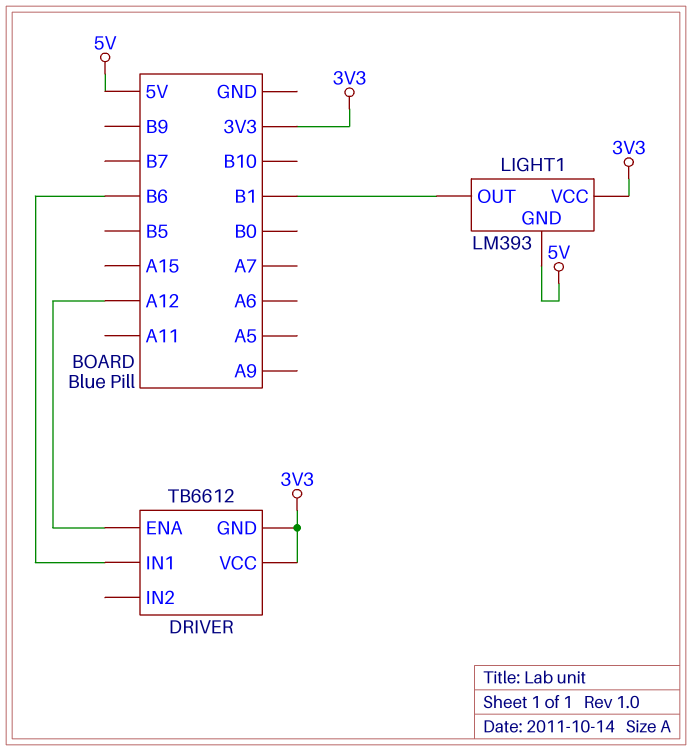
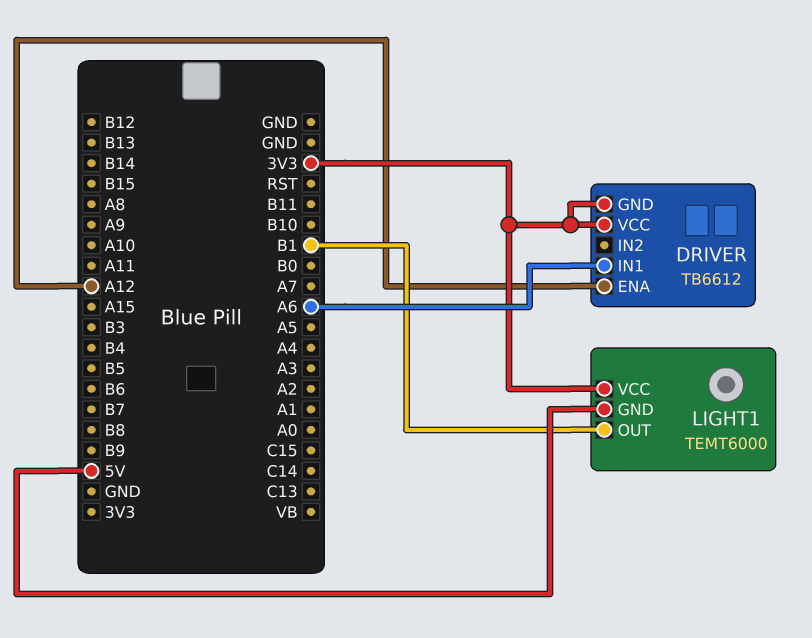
DRIVER pin IN1: B6 -> A6
LIGHT1: LM393 -> TEMT6000

